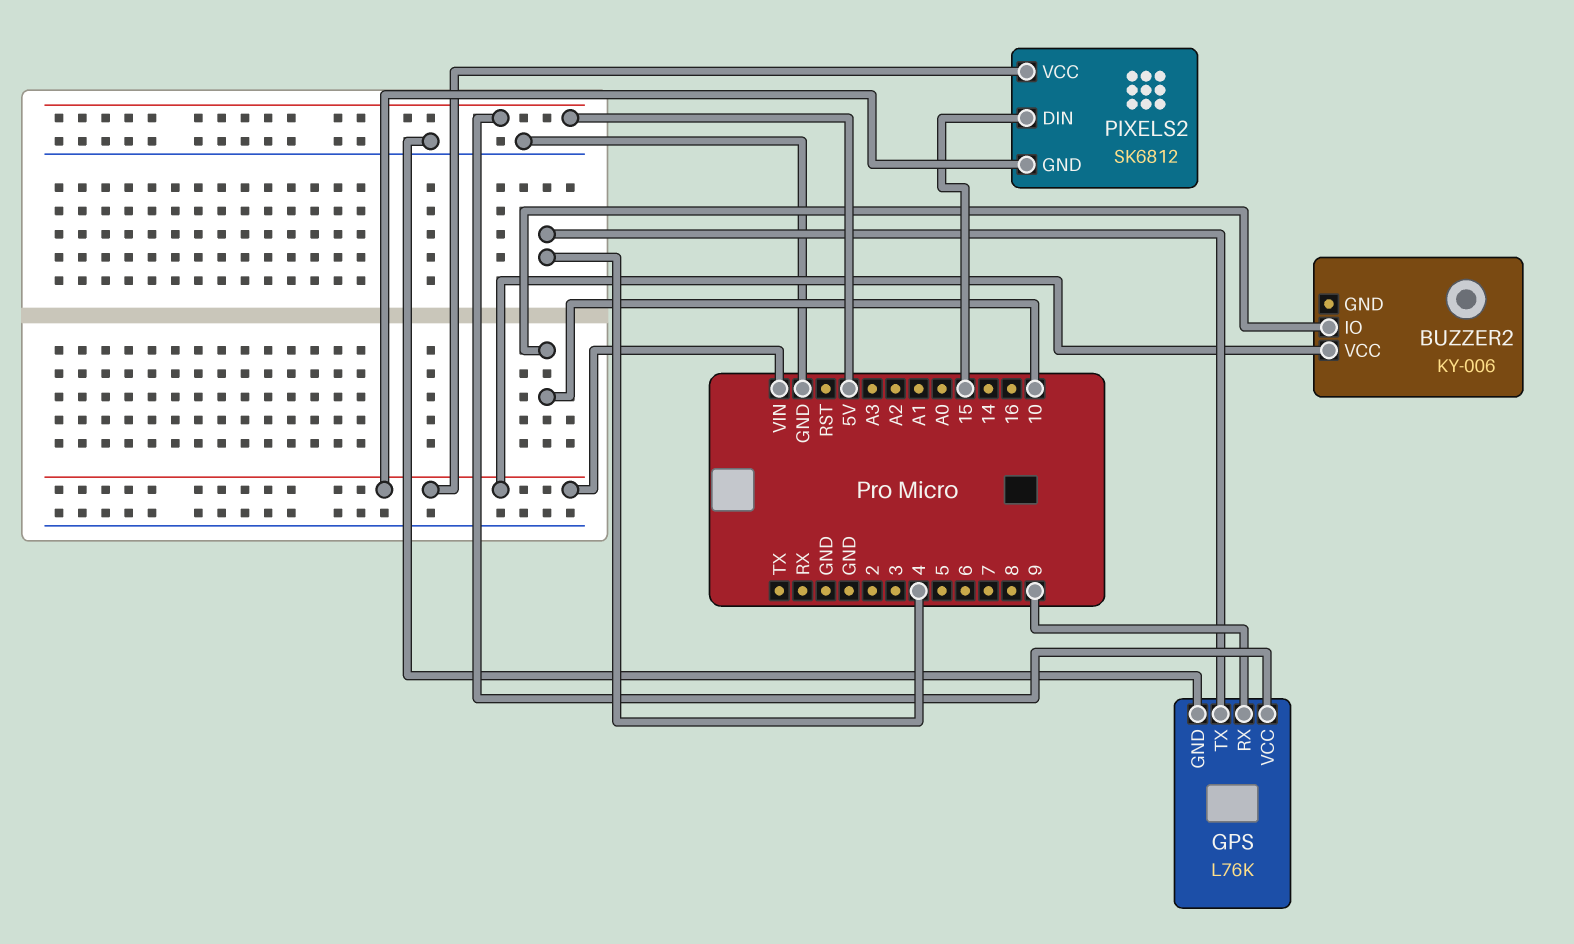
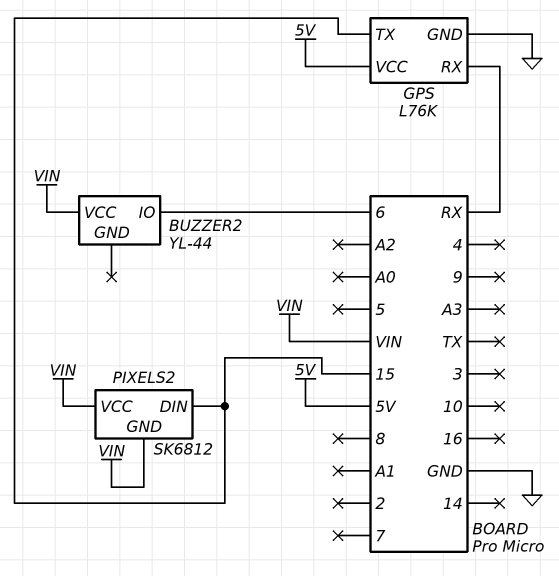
BUZZER2: KY-006 -> YL-44
BUZZER2 pin IO: 10 -> 6
GPS pin RX: 9 -> RX
GPS pin TX: 4 -> 15

